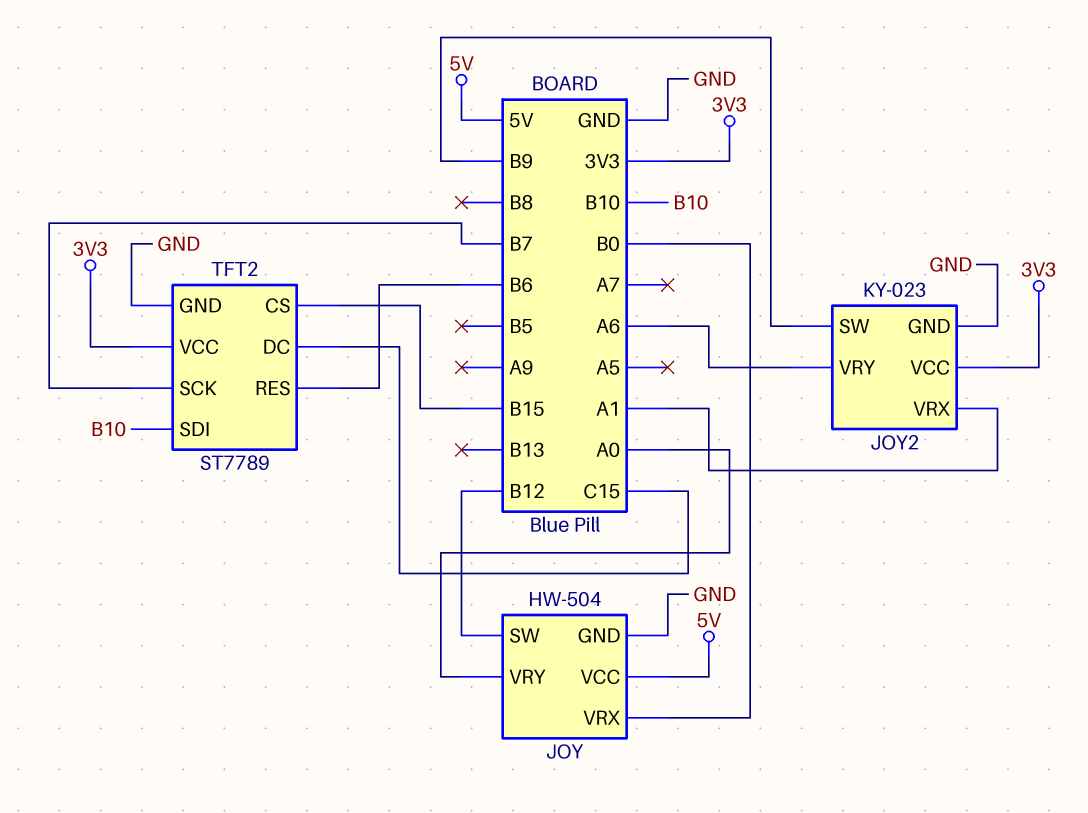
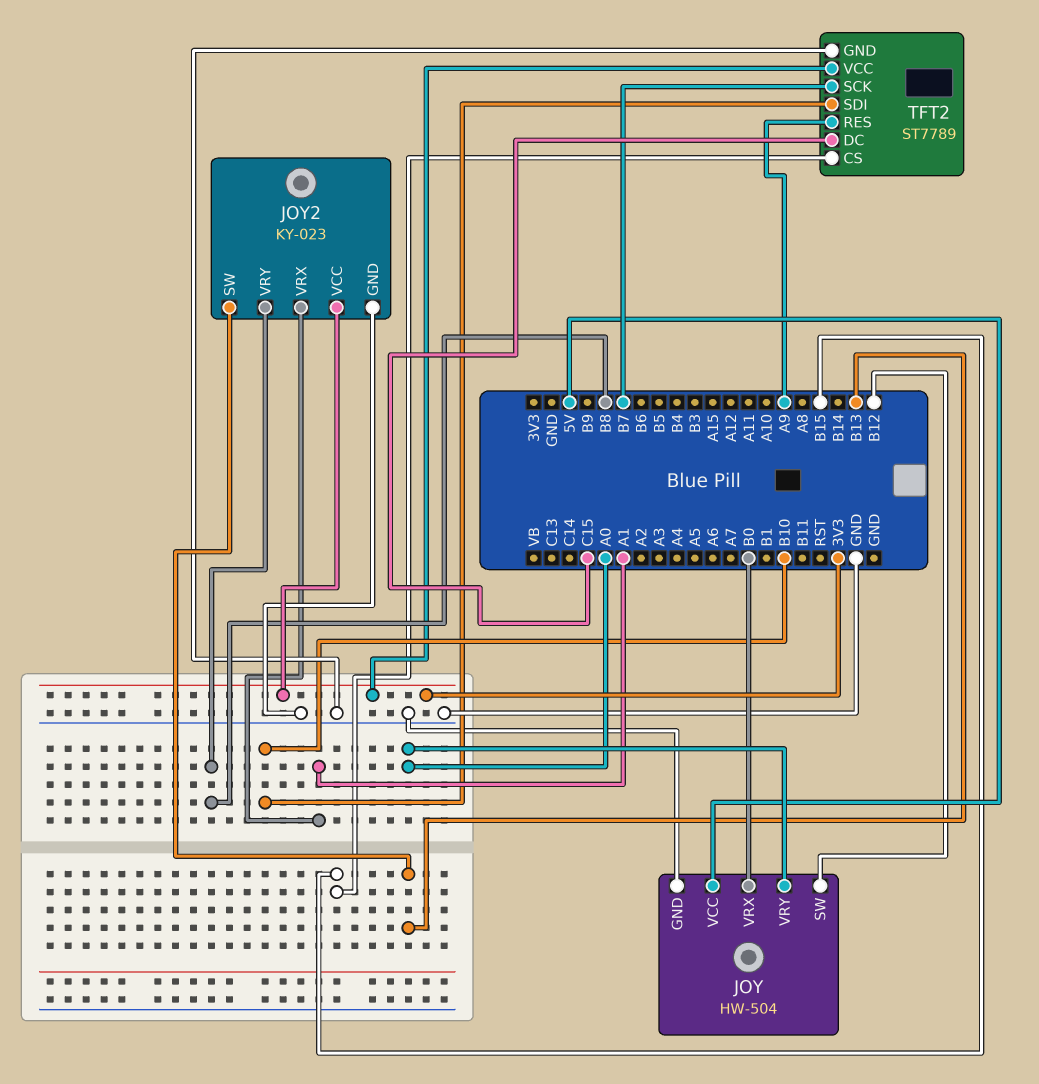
JOY2 pin SW: B9 -> B13
JOY2 pin VRY: A6 -> B8
TFT2 pin RES: B6 -> A9

